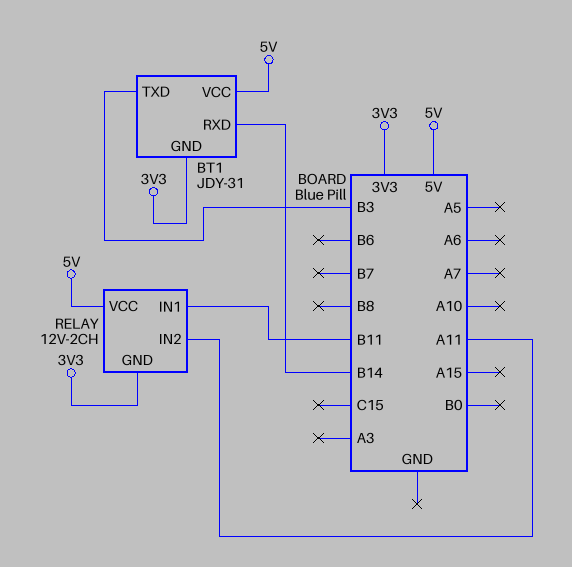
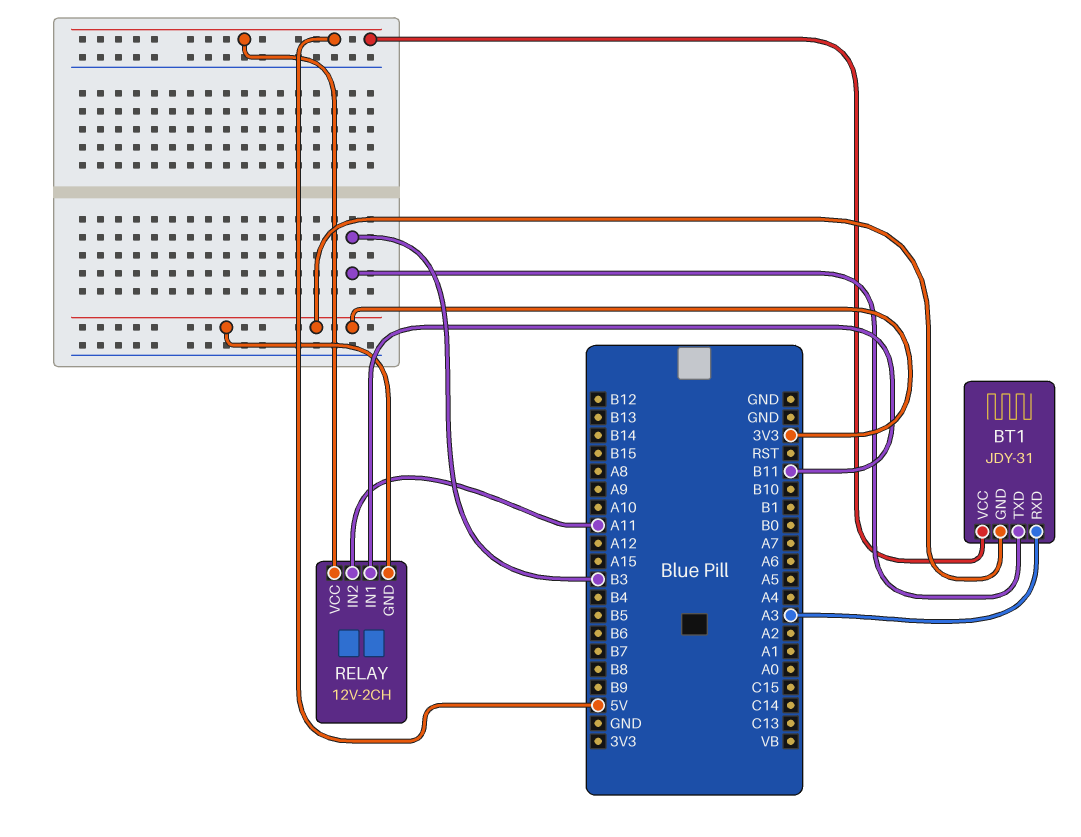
BT1 pin RXD: B14 -> A3

